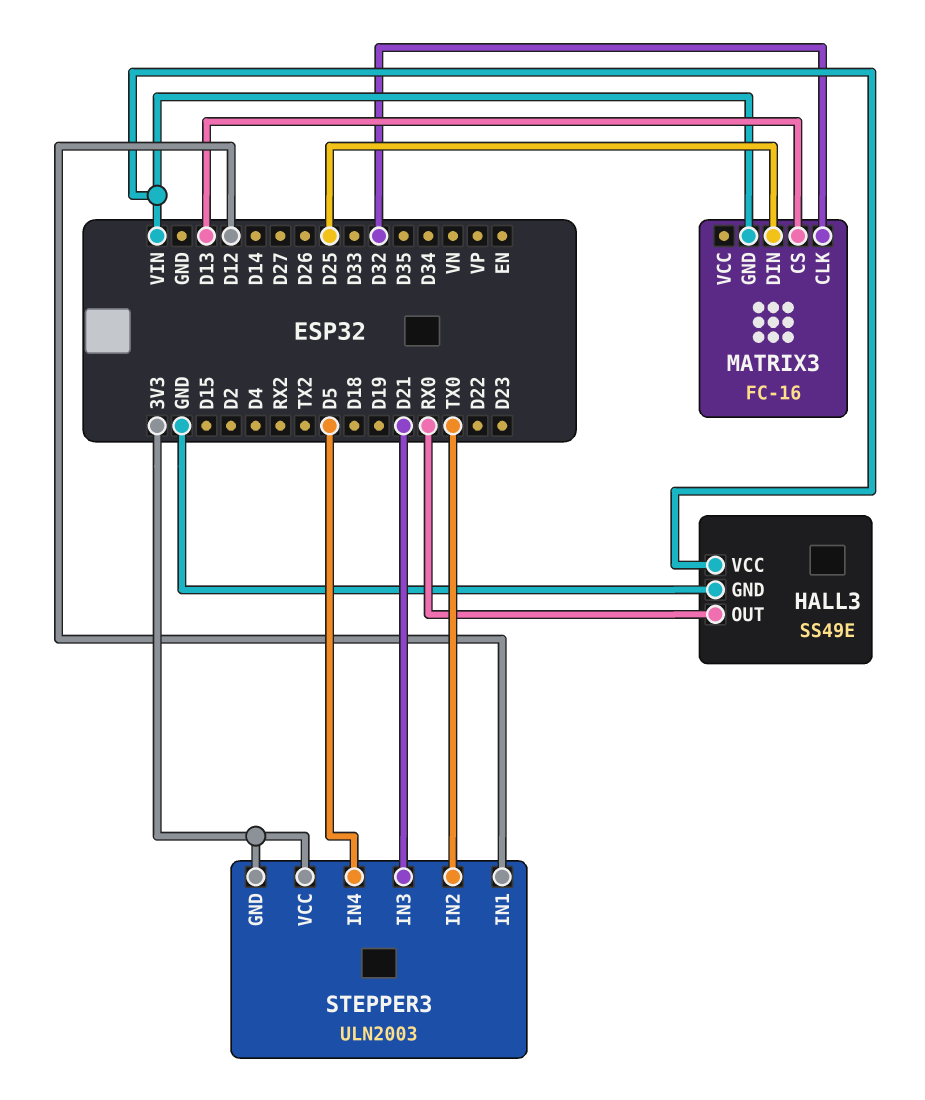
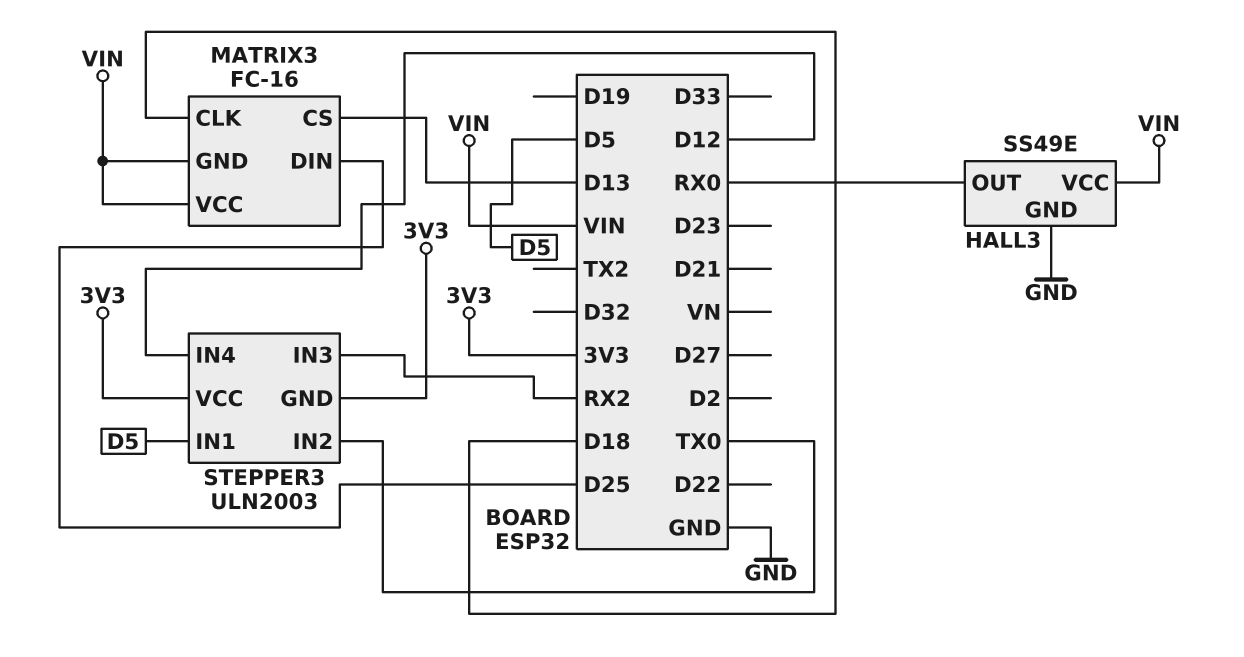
MATRIX3 pin CLK: D32 -> D18
MATRIX3 pin VCC: none -> VIN
STEPPER3 pin IN1: D12 -> D5
STEPPER3 pin IN3: D21 -> RX2
STEPPER3 pin IN4: D5 -> D12

